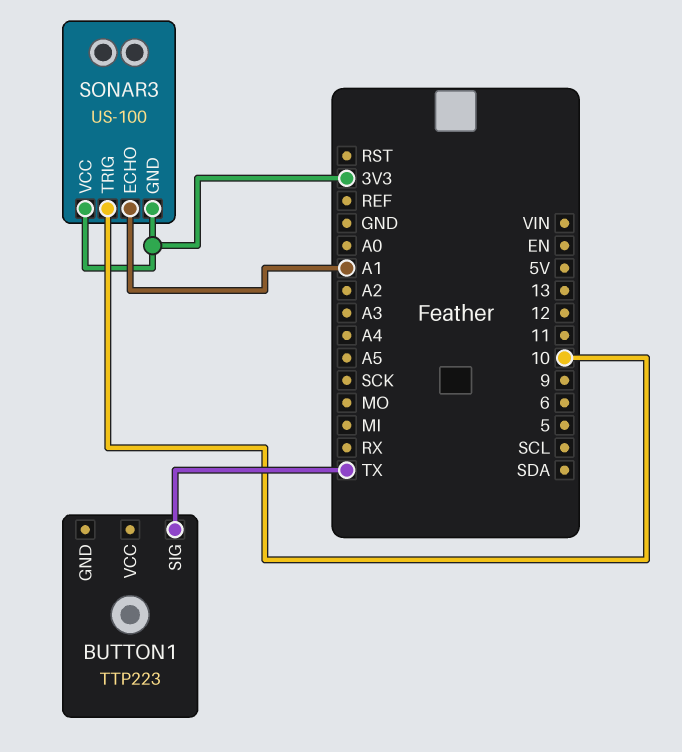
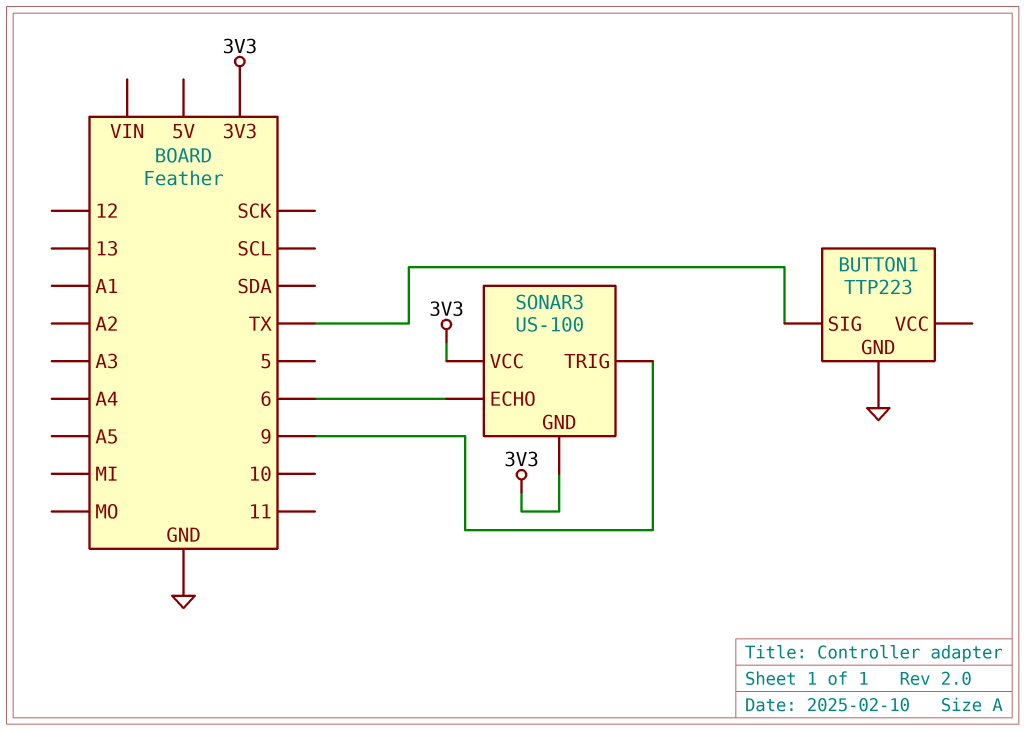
BUTTON1 pin GND: none -> GND
SONAR3 pin ECHO: A1 -> 6
SONAR3 pin TRIG: 10 -> 9

